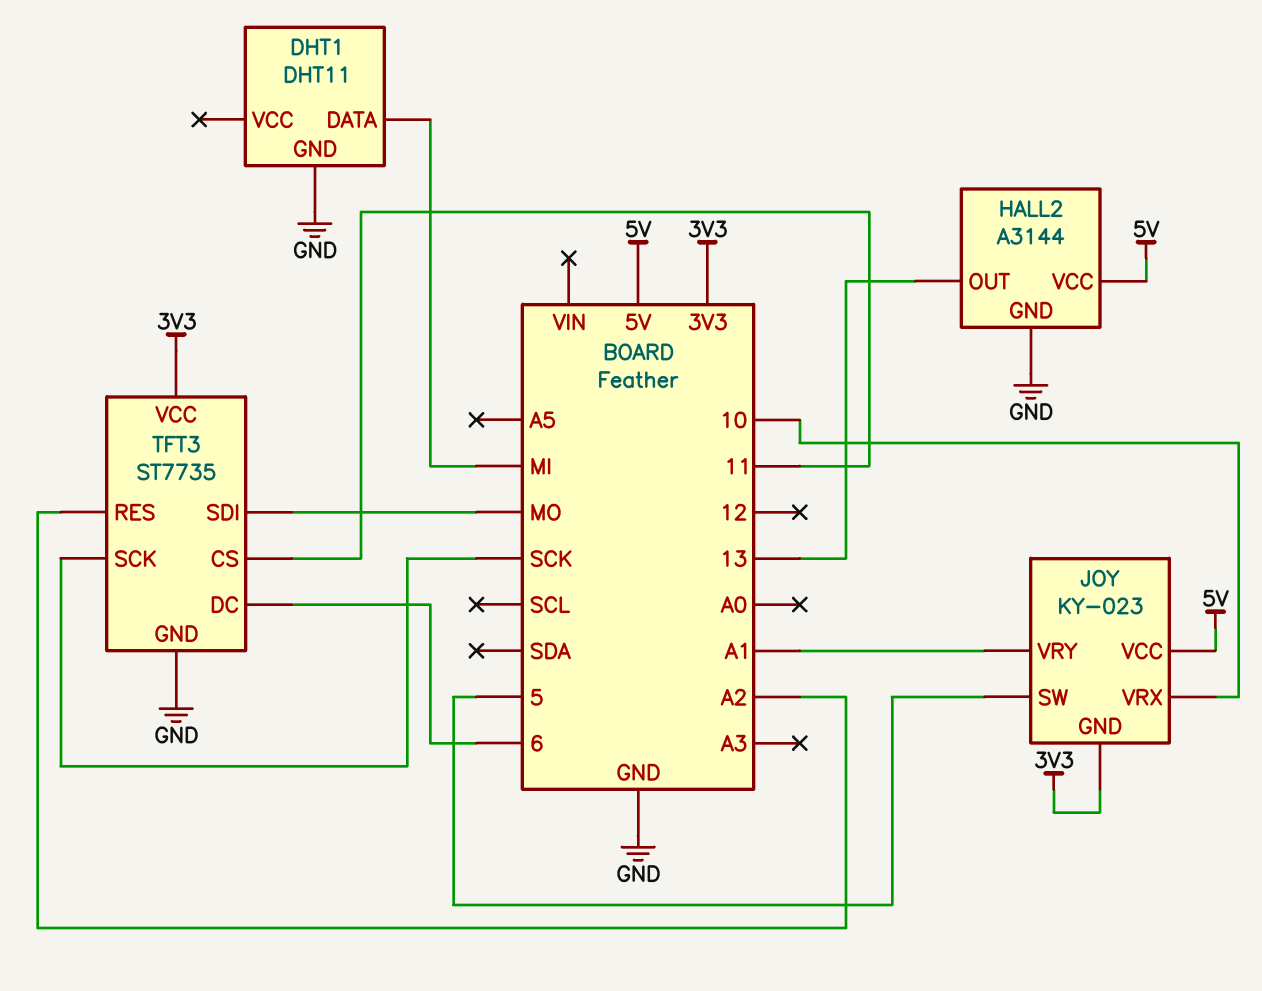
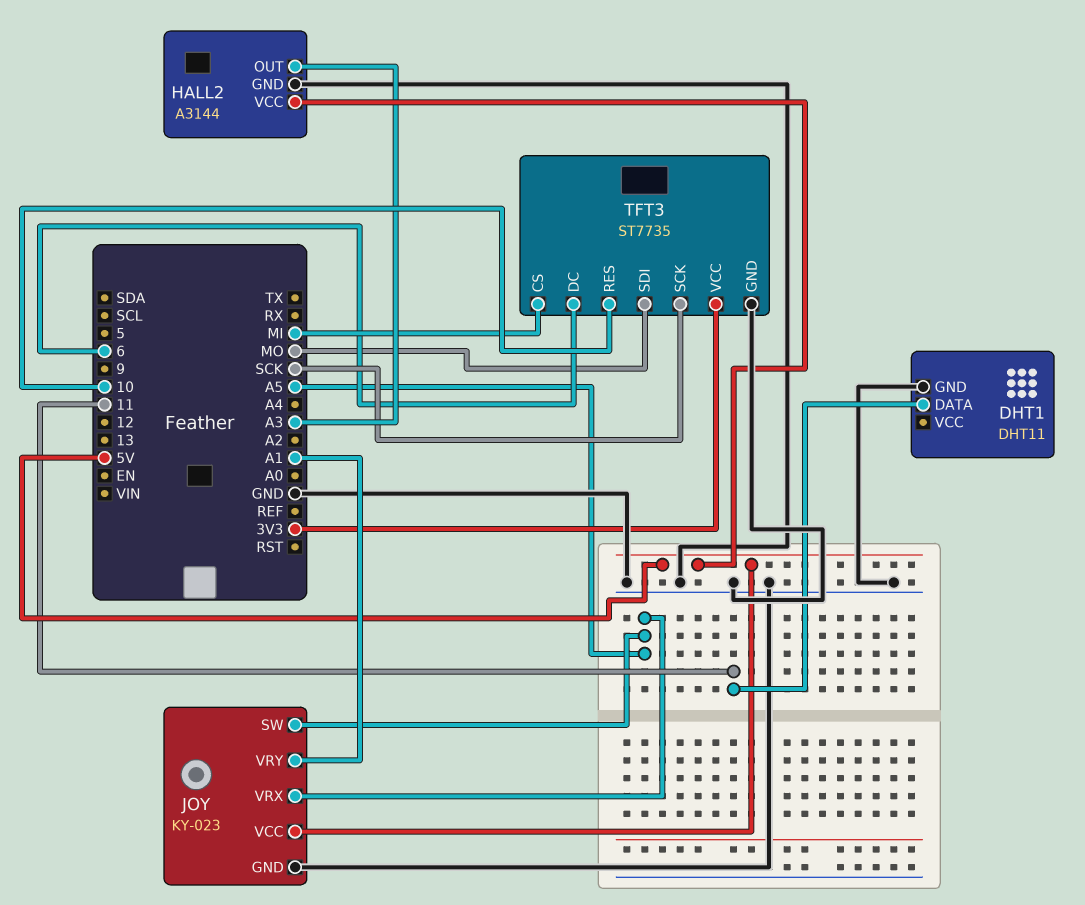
DHT1 pin DATA: MI -> 11
HALL2 pin OUT: 13 -> A3
JOY pin GND: 3V3 -> GND
JOY pin SW: 5 -> A5
JOY pin VRX: 10 -> A5
TFT3 pin CS: 11 -> MI
TFT3 pin RES: A2 -> 10

